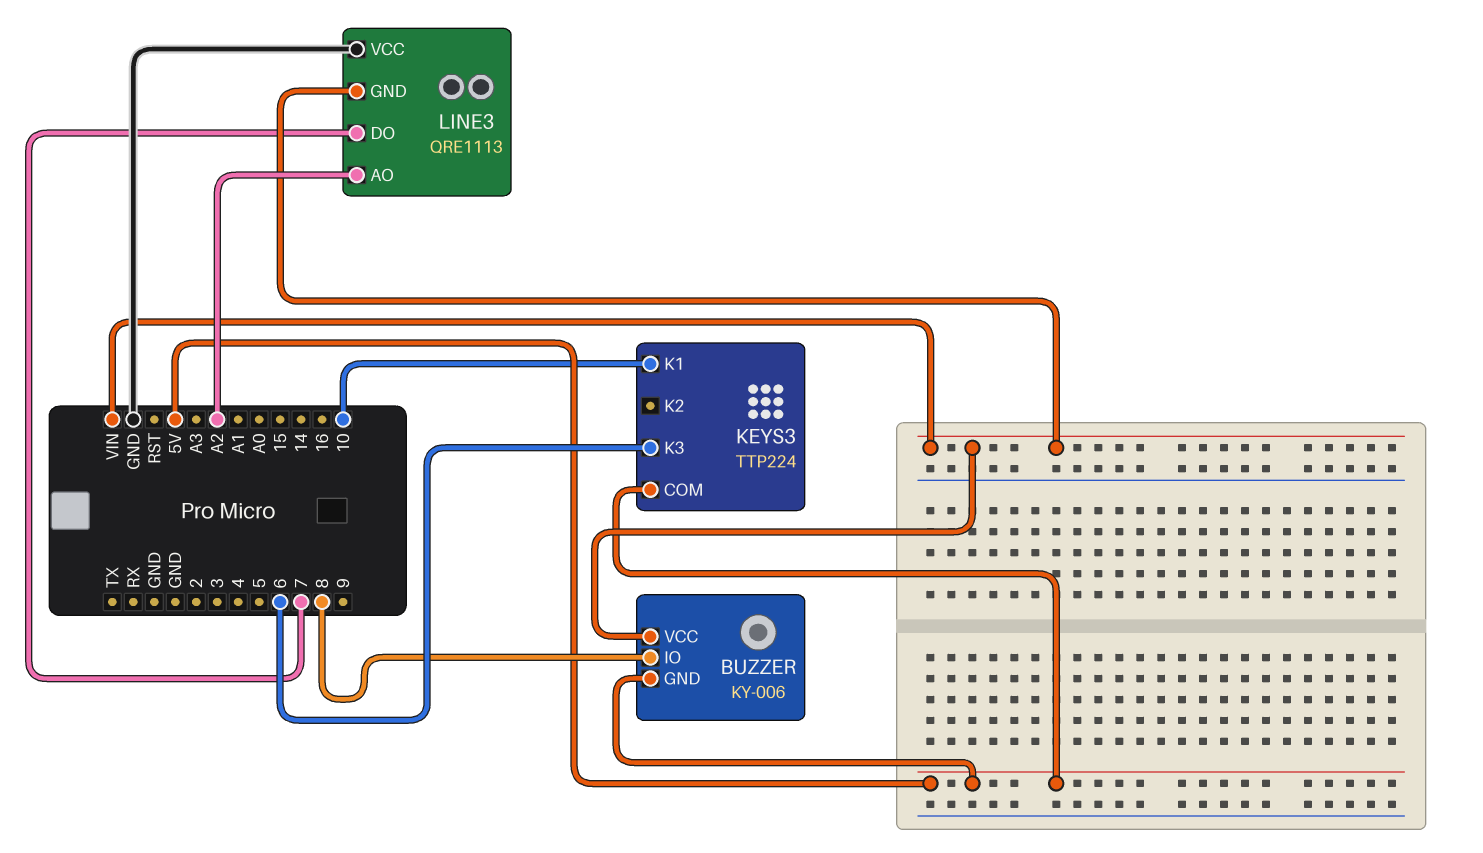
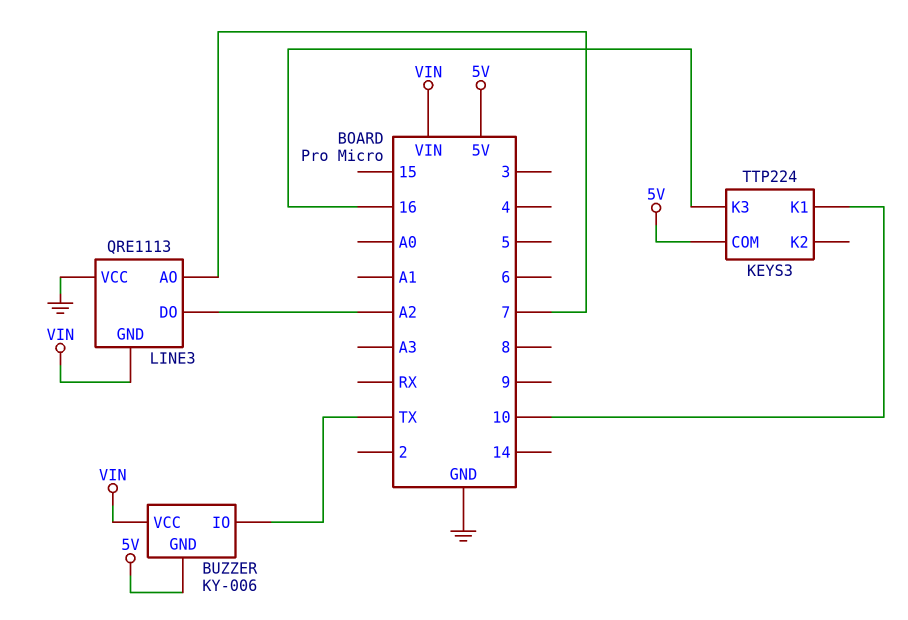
BUZZER pin IO: 8 -> TX
KEYS3 pin K3: 6 -> 16
LINE3 pin AO: A2 -> 7
LINE3 pin DO: 7 -> A2

